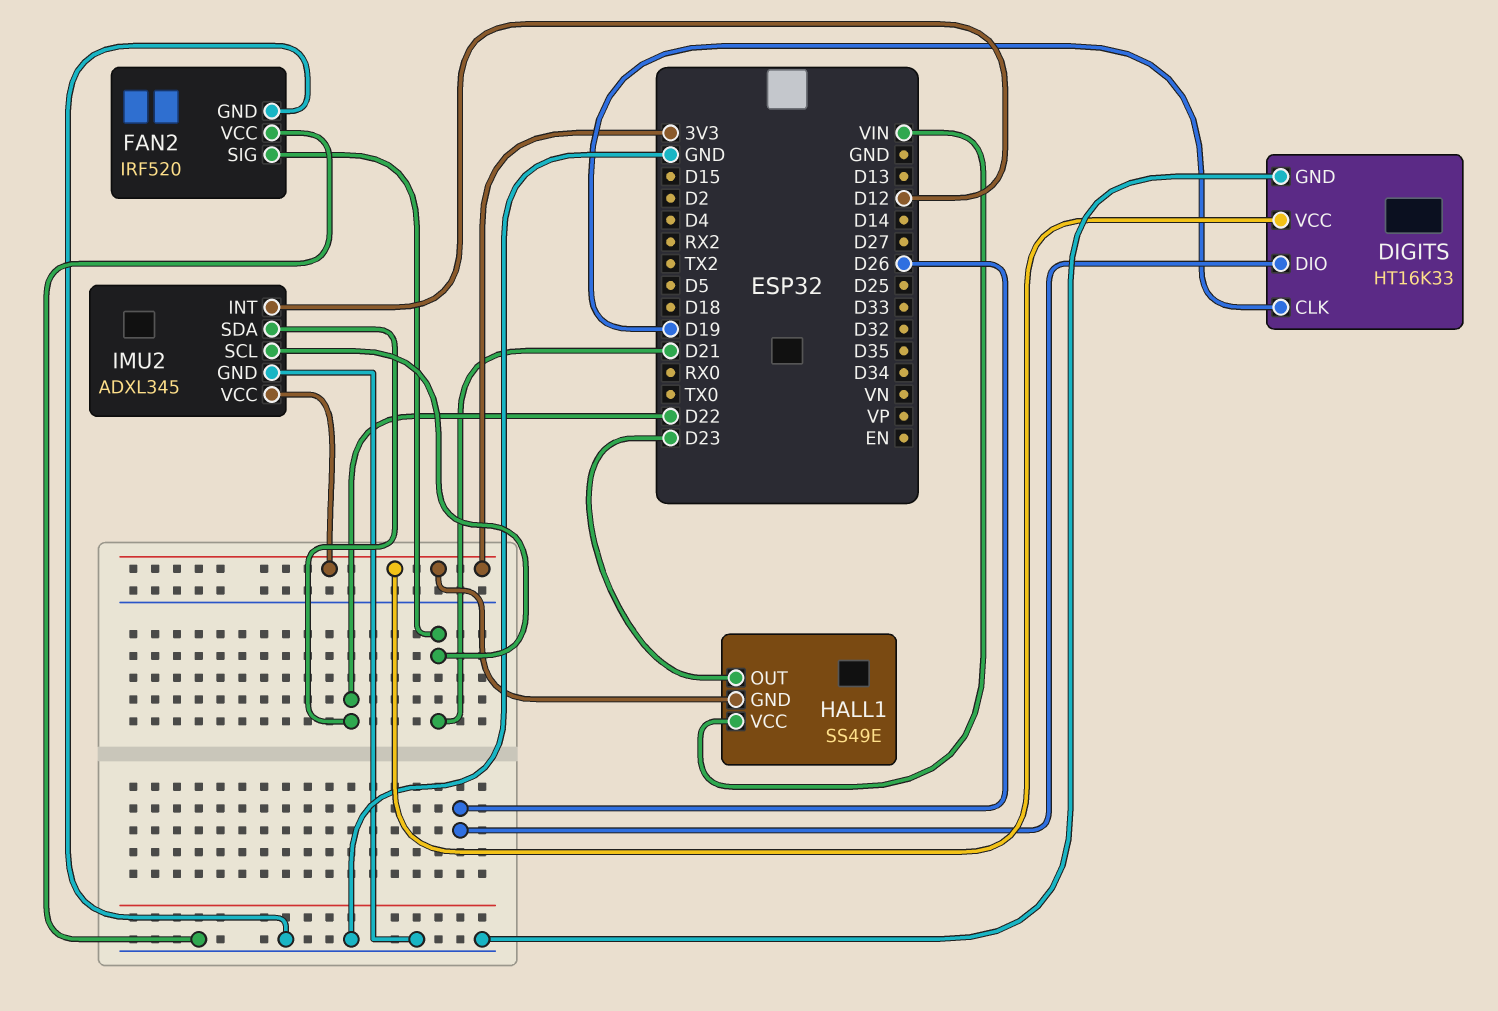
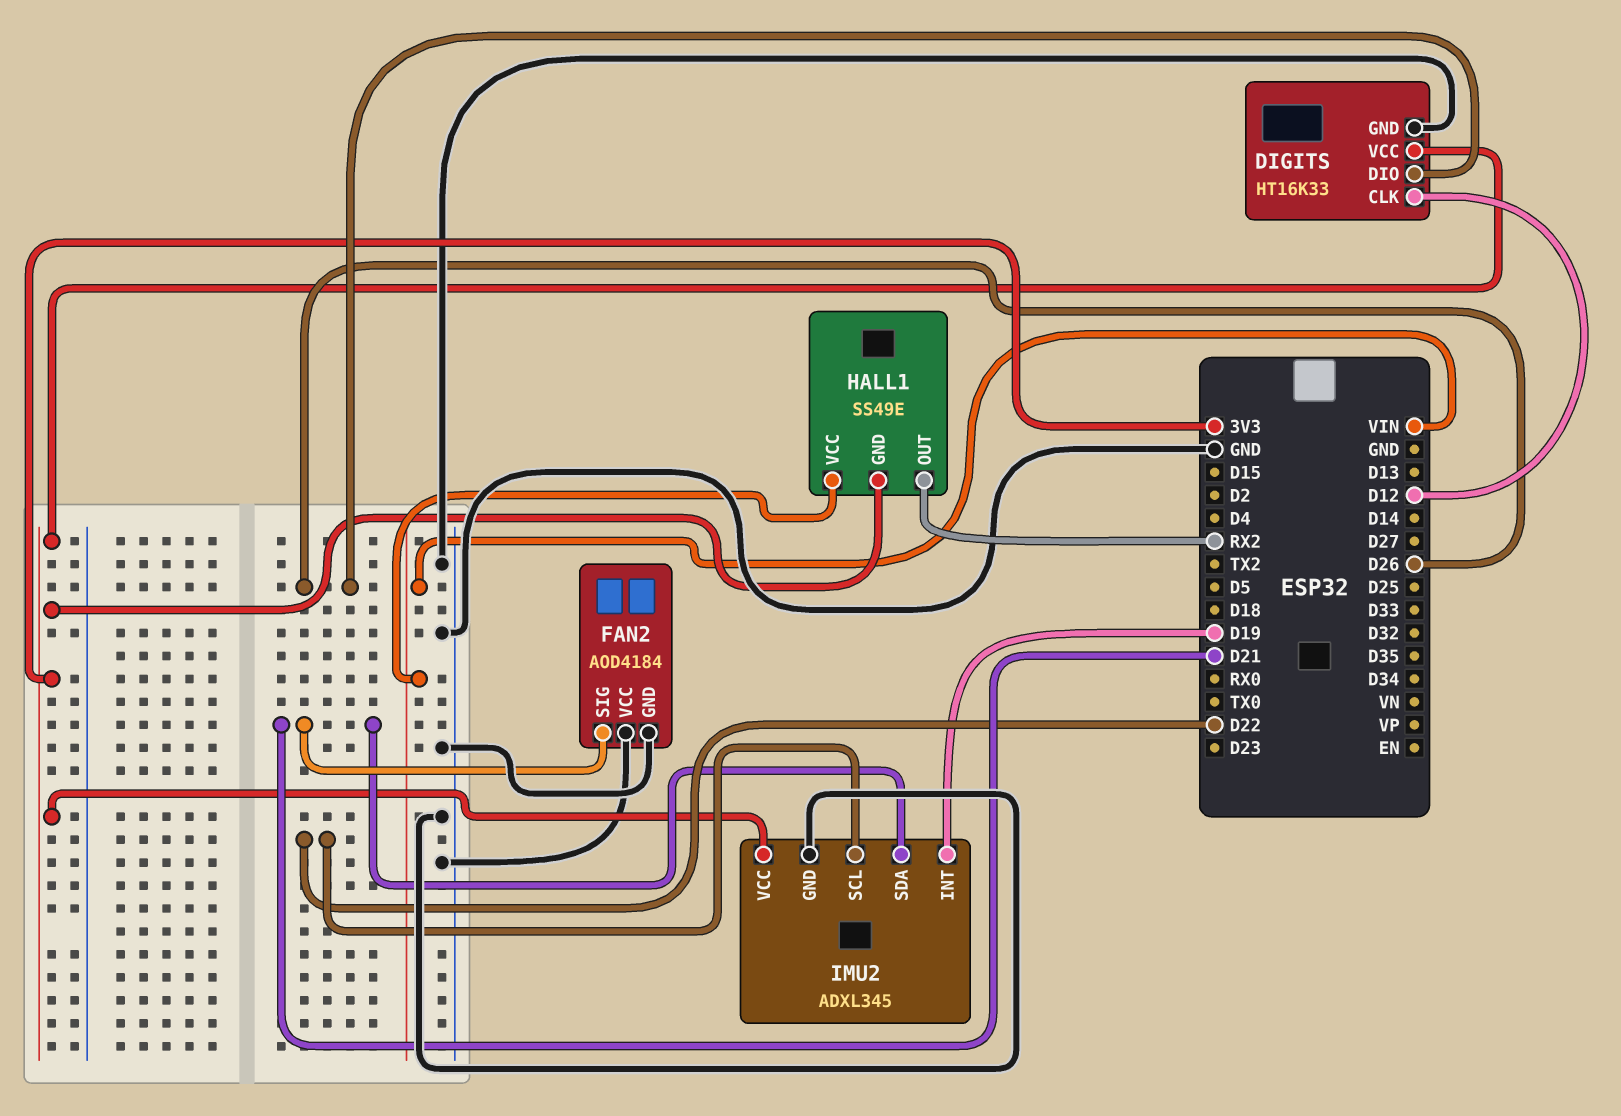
DIGITS pin CLK: D19 -> D12
FAN2: IRF520 -> AOD4184
HALL1 pin OUT: D23 -> RX2
IMU2 pin INT: D12 -> D19
IMU2 pin SCL: D21 -> D22
IMU2 pin SDA: D22 -> D21

